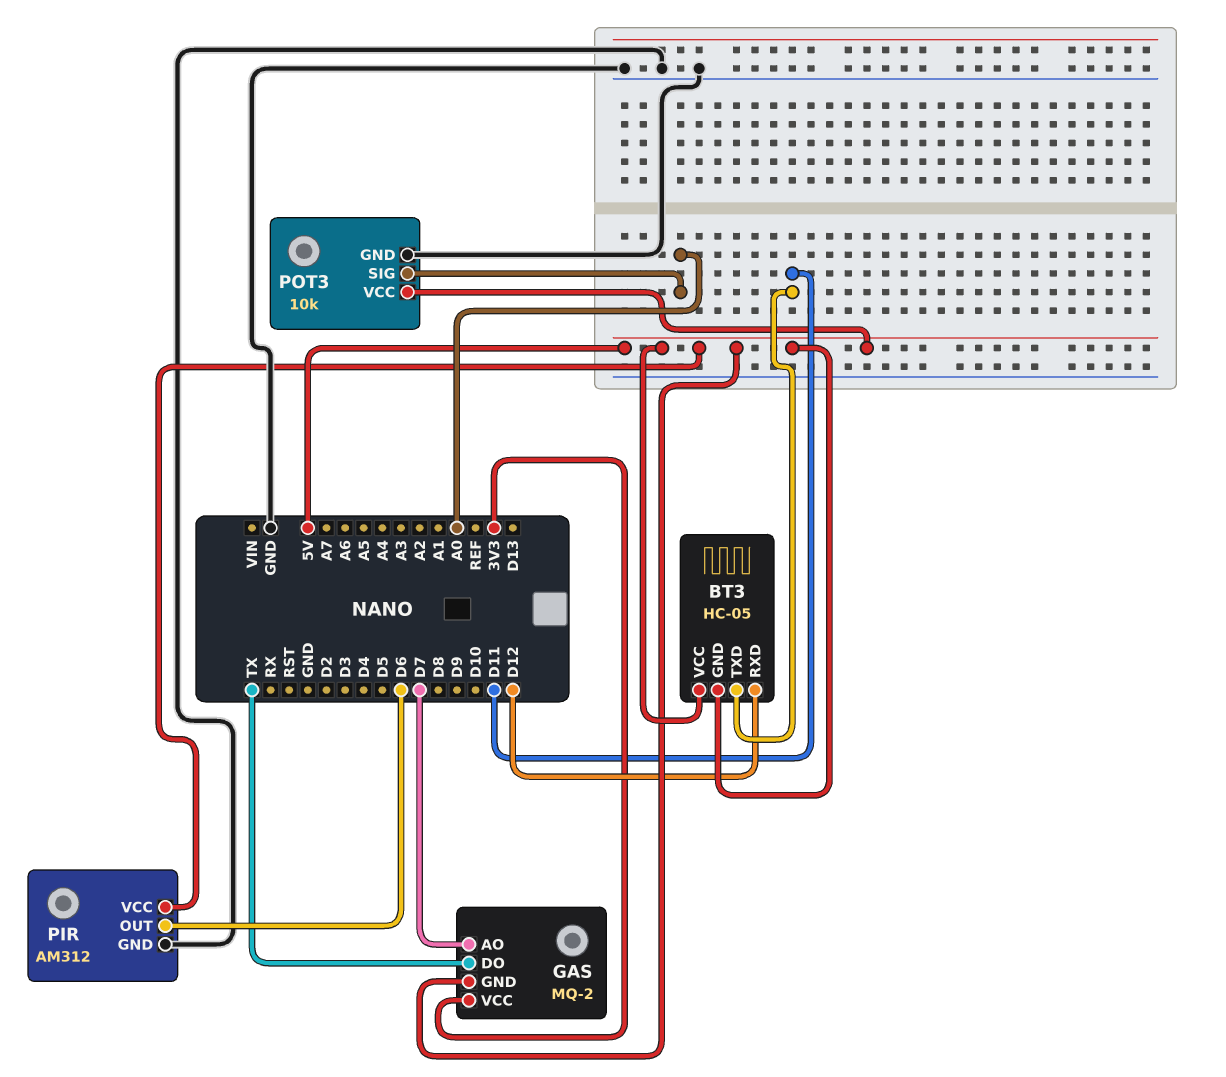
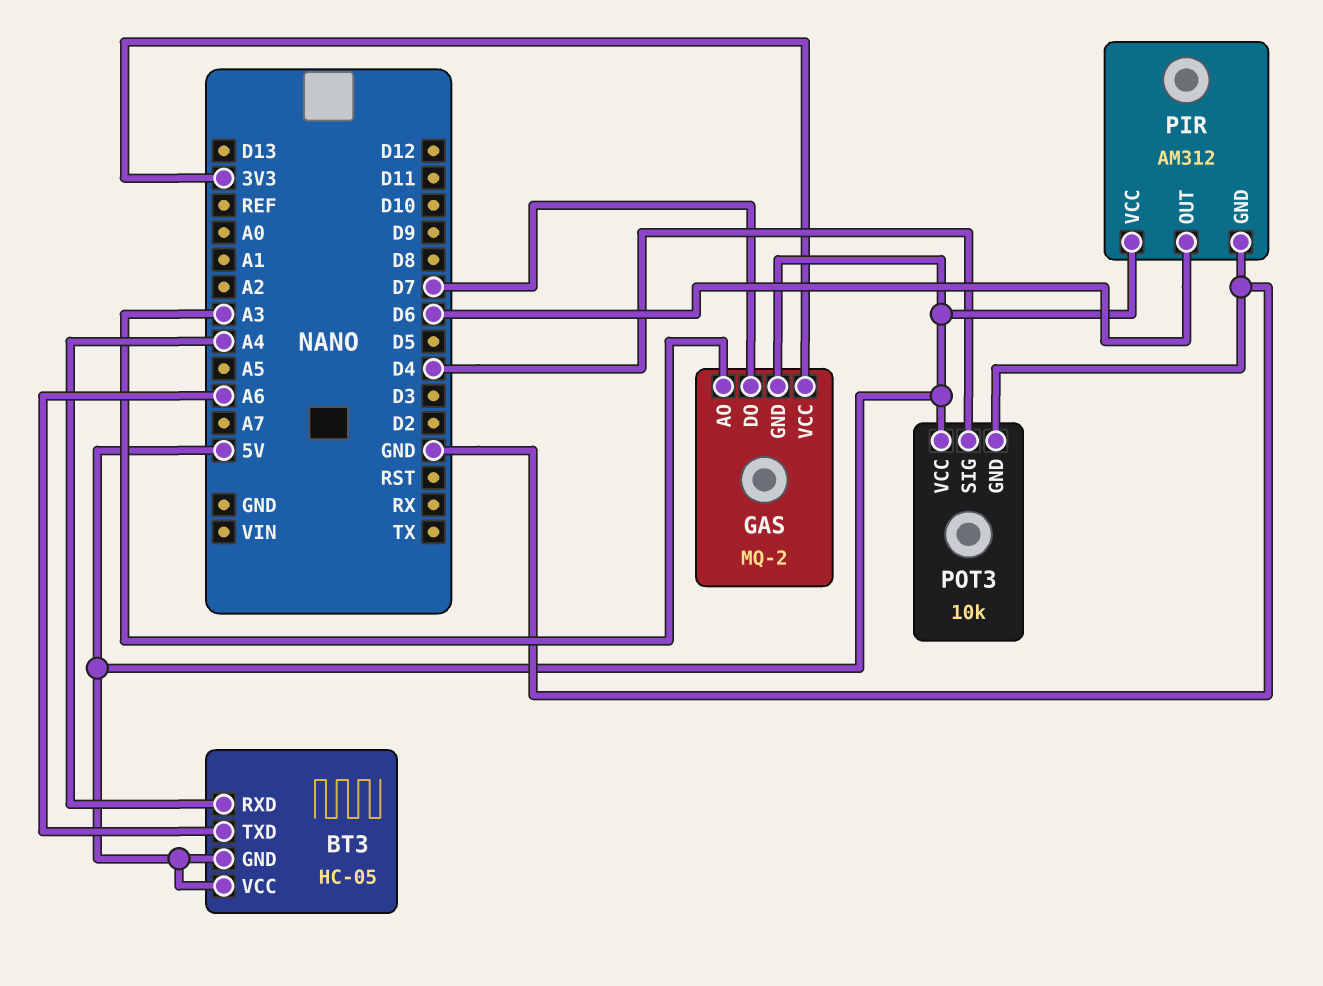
BT3 pin RXD: D12 -> A4
BT3 pin TXD: D11 -> A6
GAS pin AO: D7 -> A3
GAS pin DO: TX -> D7
POT3 pin SIG: A0 -> D4

